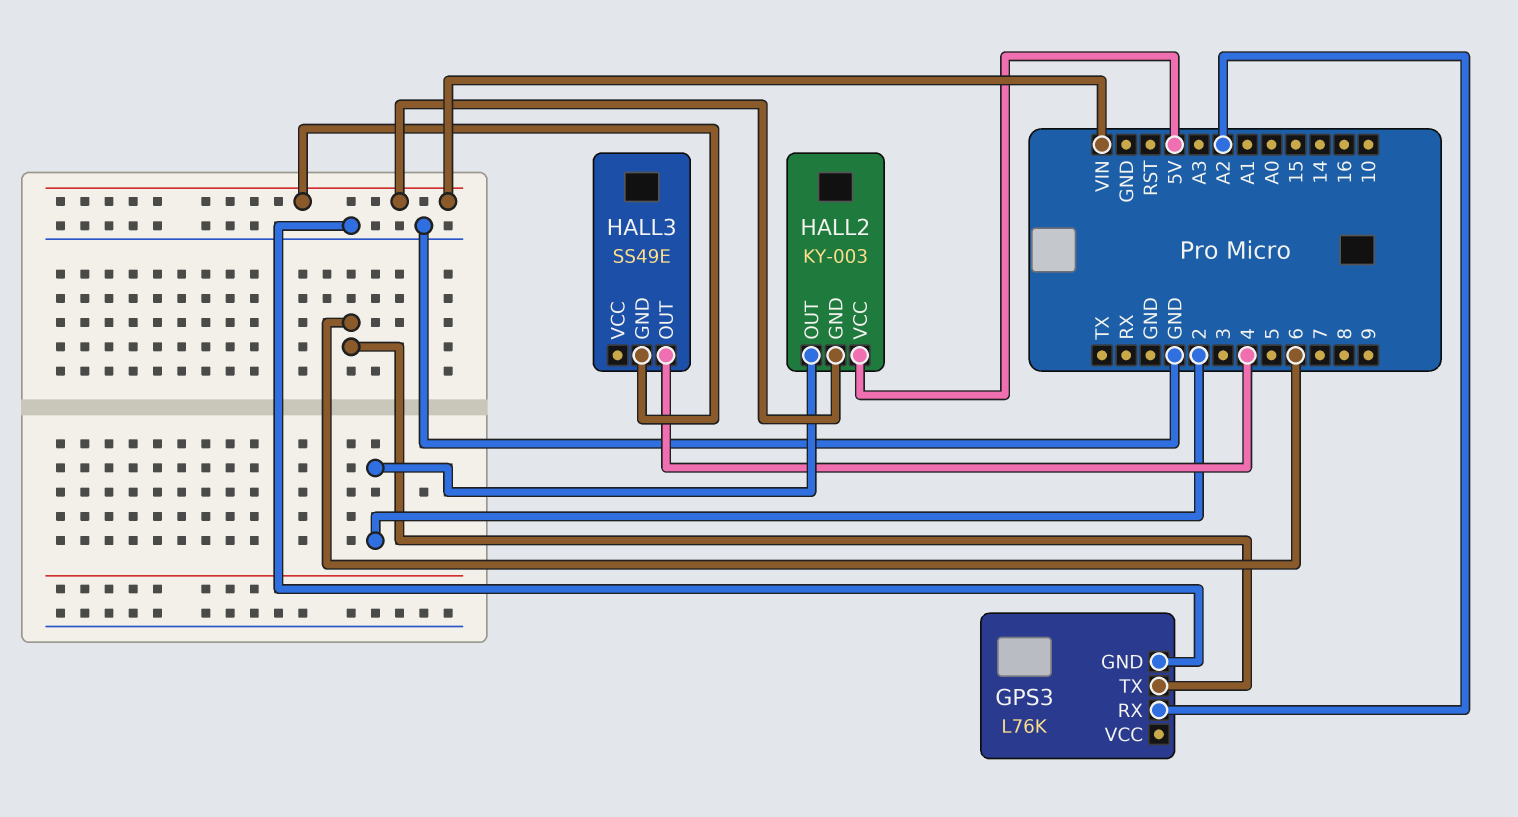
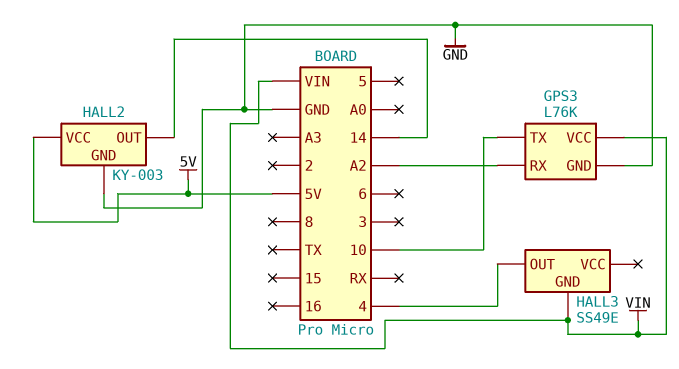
GPS3 pin TX: 6 -> 10
GPS3 pin VCC: none -> VIN
HALL2 pin GND: VIN -> GND
HALL2 pin OUT: 2 -> 14

